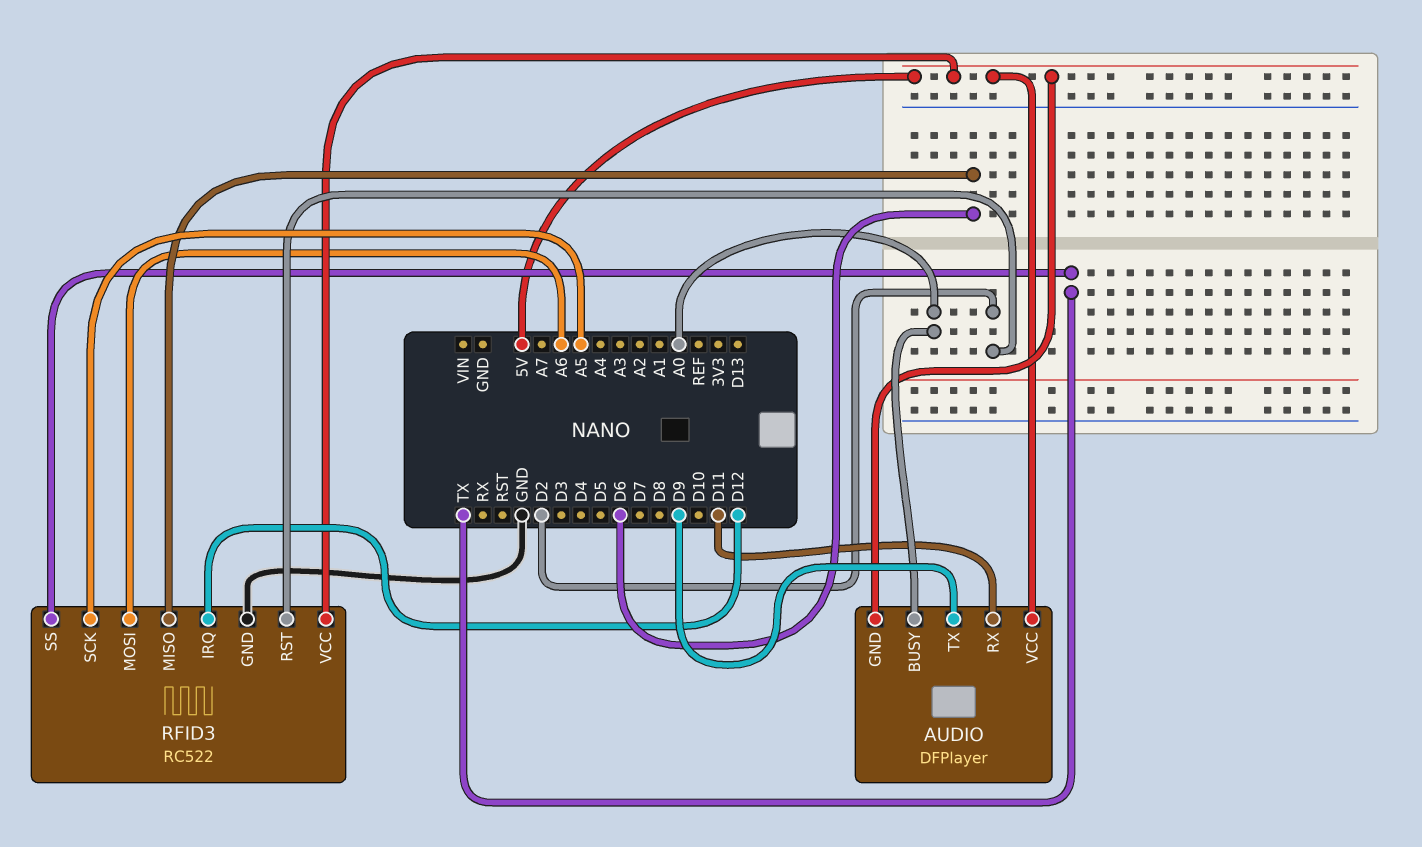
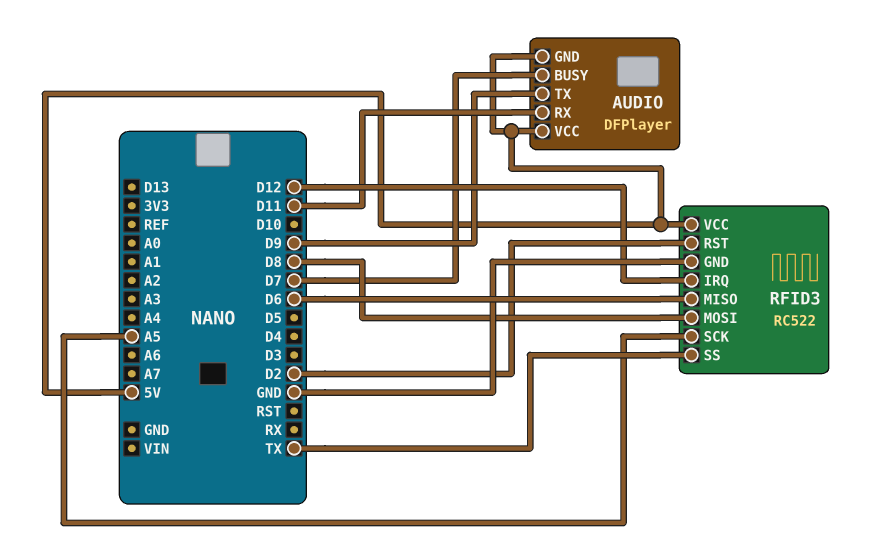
AUDIO pin BUSY: A0 -> D7
RFID3 pin MOSI: A6 -> D8

